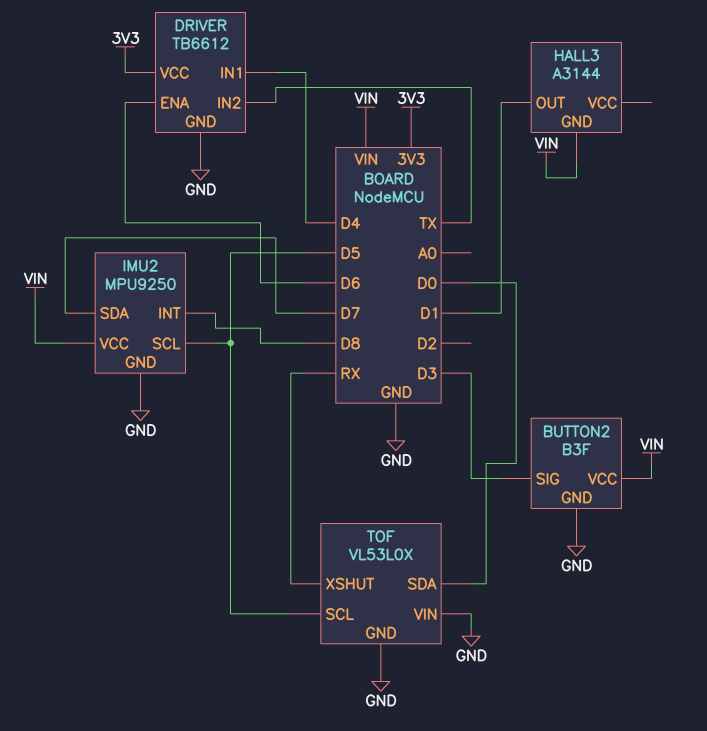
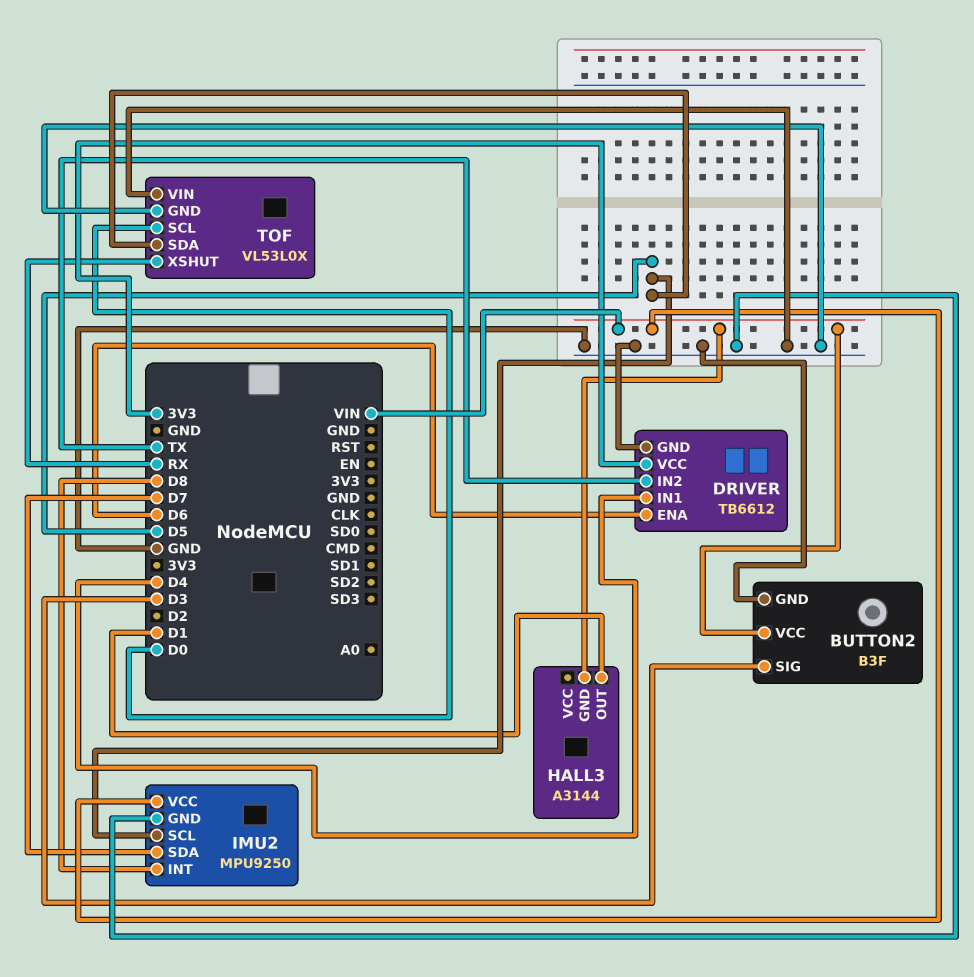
TOF pin SCL: D5 -> D0
TOF pin SDA: D0 -> D5

